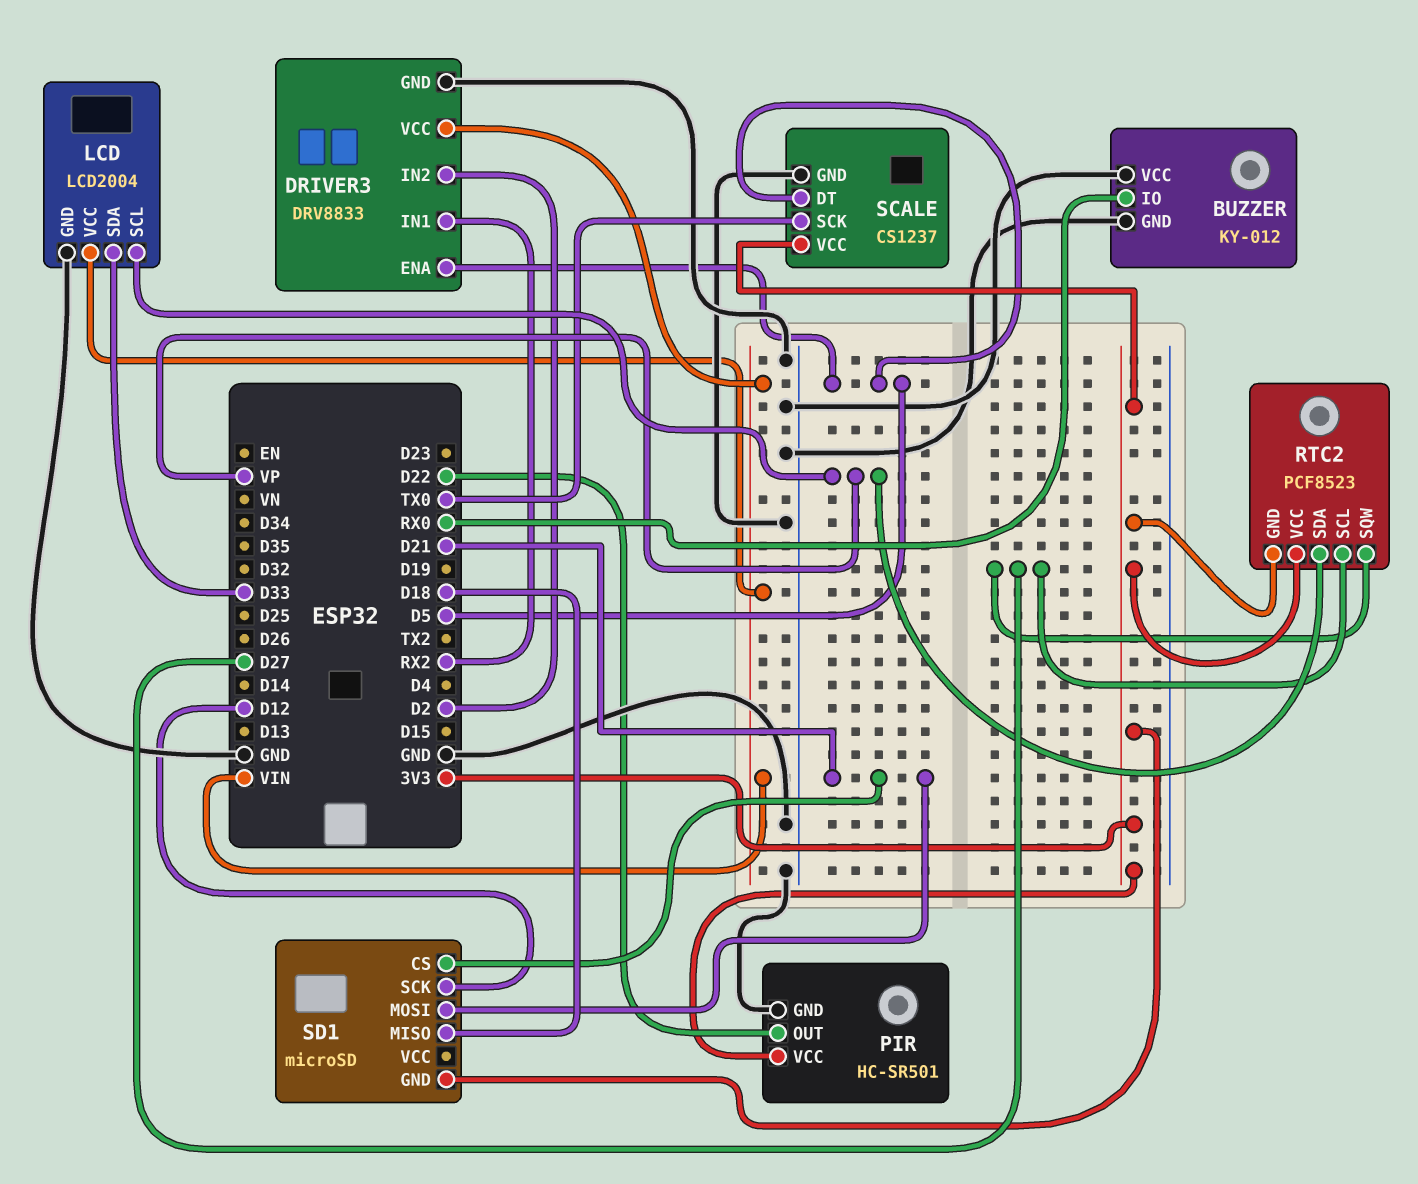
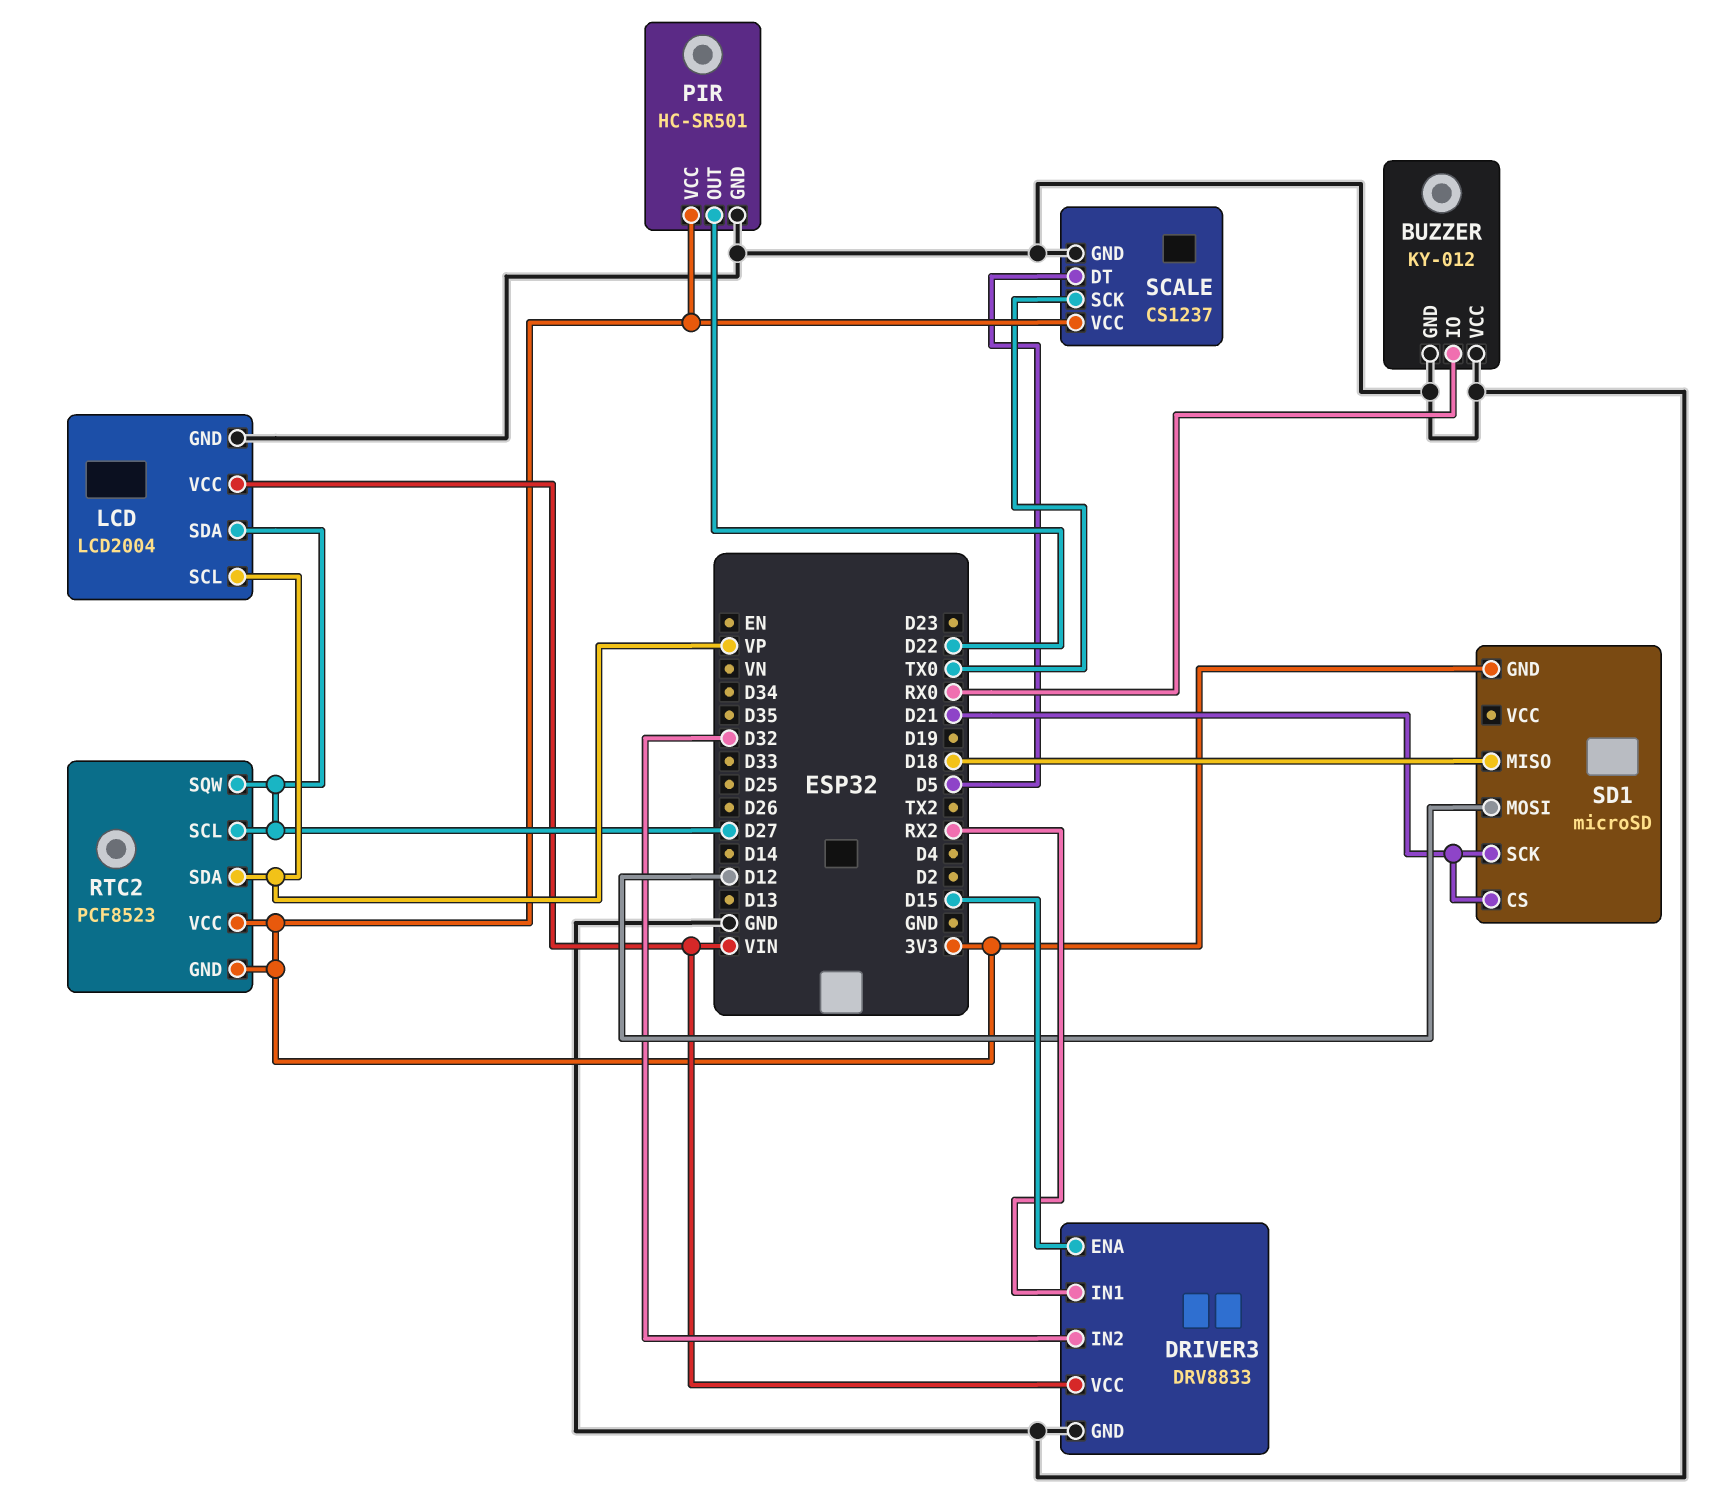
DRIVER3 pin ENA: D5 -> D15
DRIVER3 pin IN2: D2 -> D32
LCD pin SDA: D33 -> D27
SD1 pin MOSI: D21 -> D12
SD1 pin SCK: D12 -> D21

